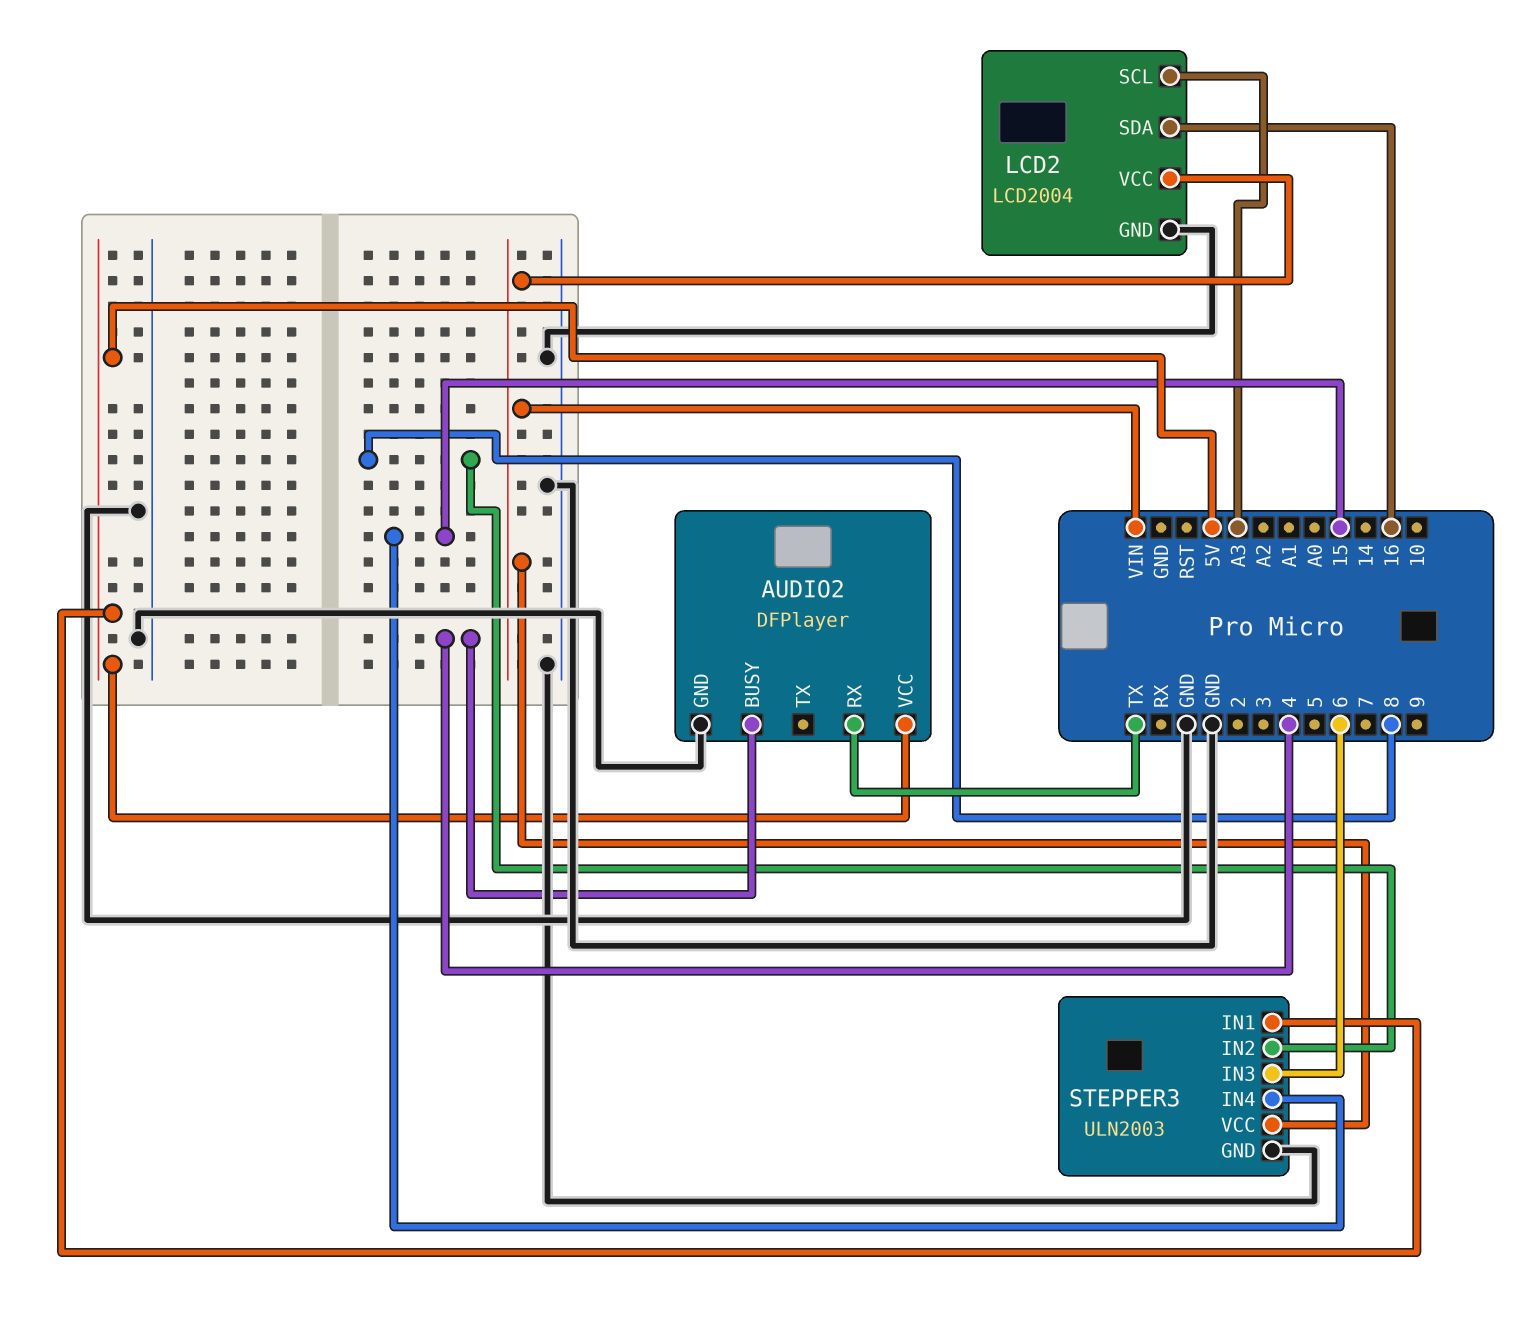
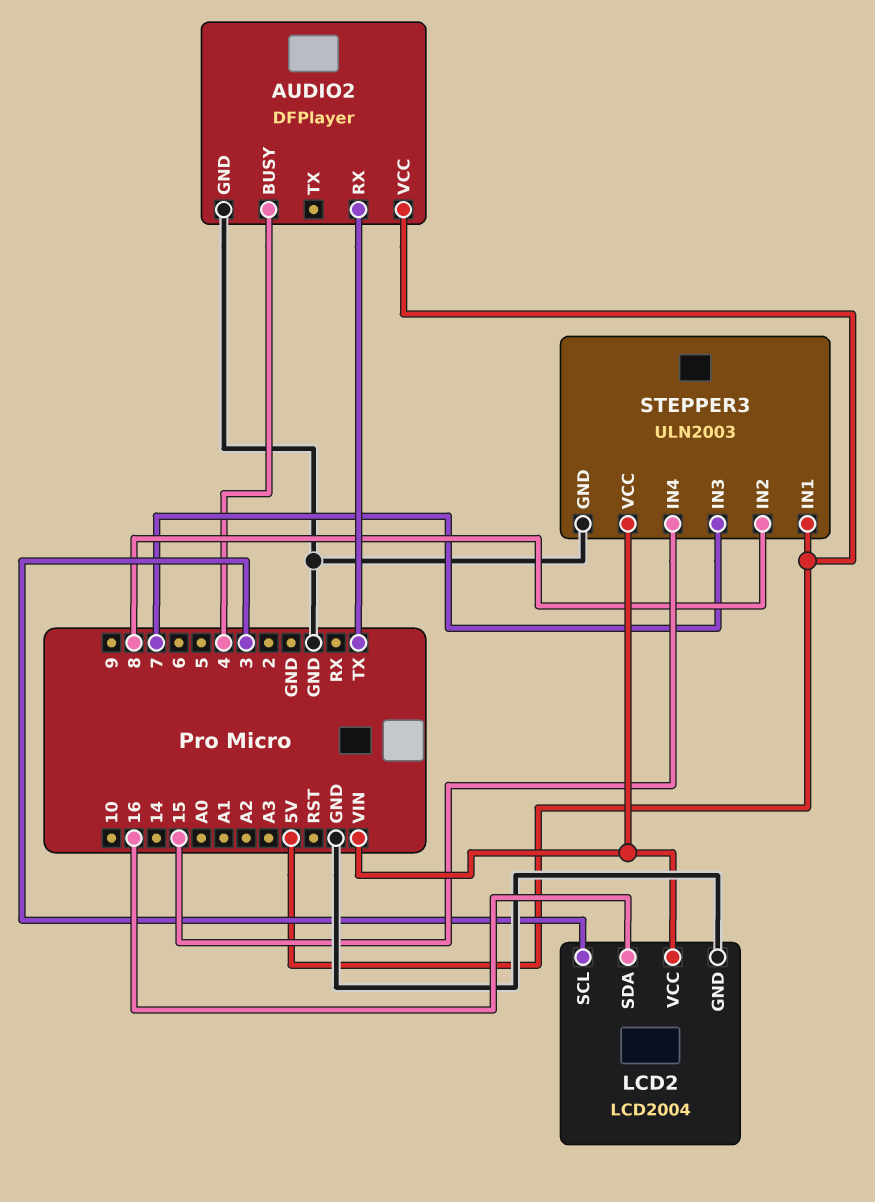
LCD2 pin SCL: A3 -> 3
STEPPER3 pin IN3: 6 -> 7

